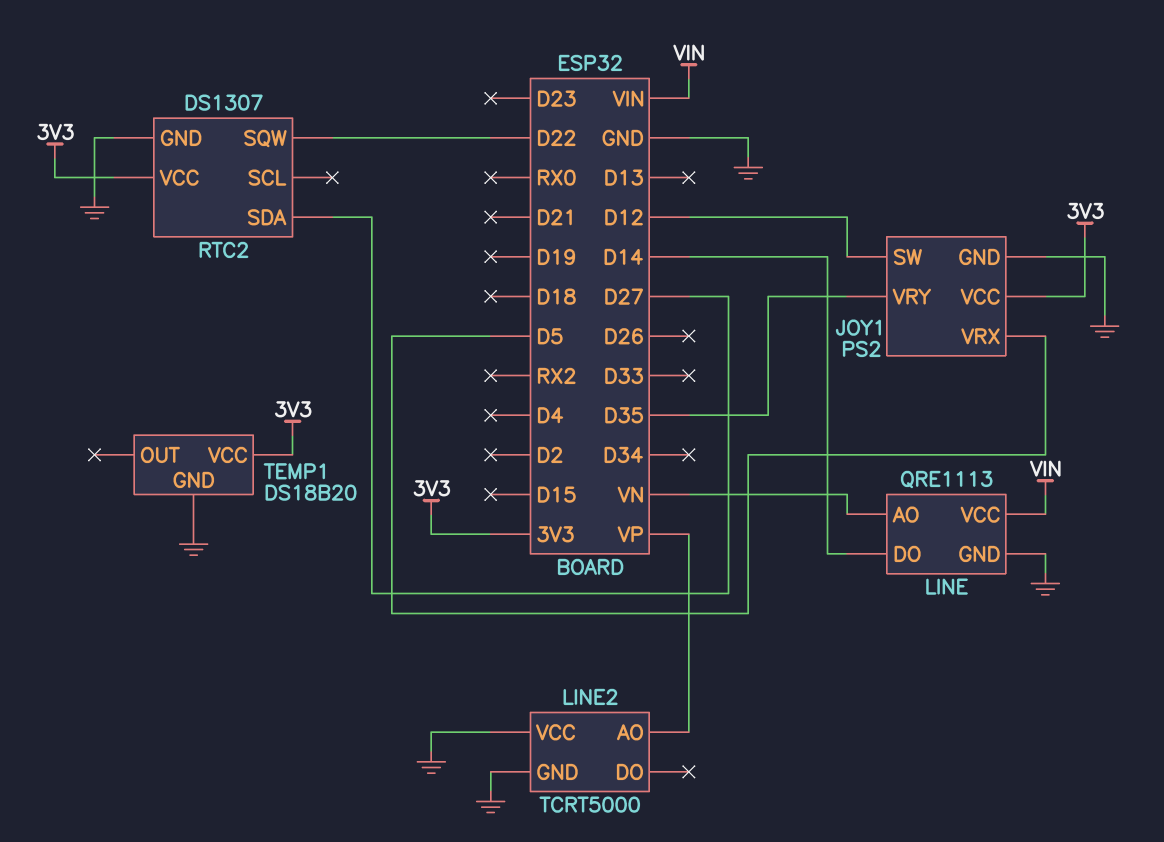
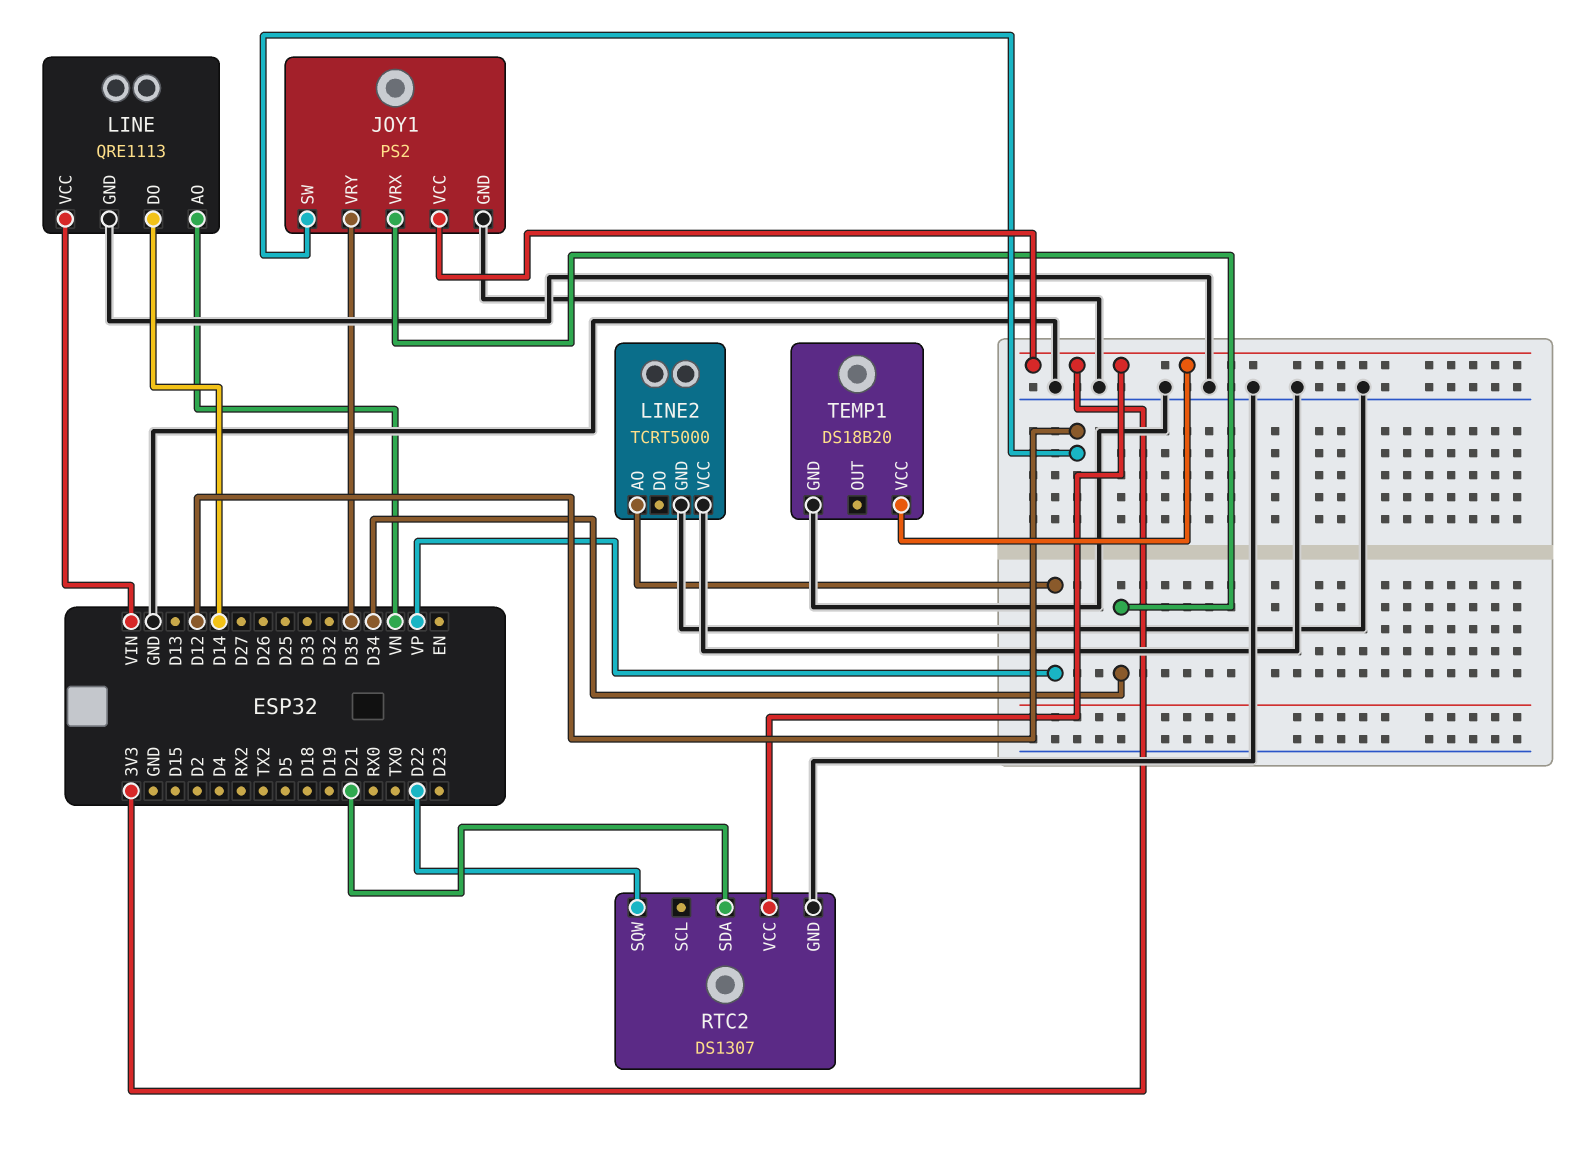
JOY1 pin VRX: D5 -> D34
RTC2 pin SDA: D27 -> D21

